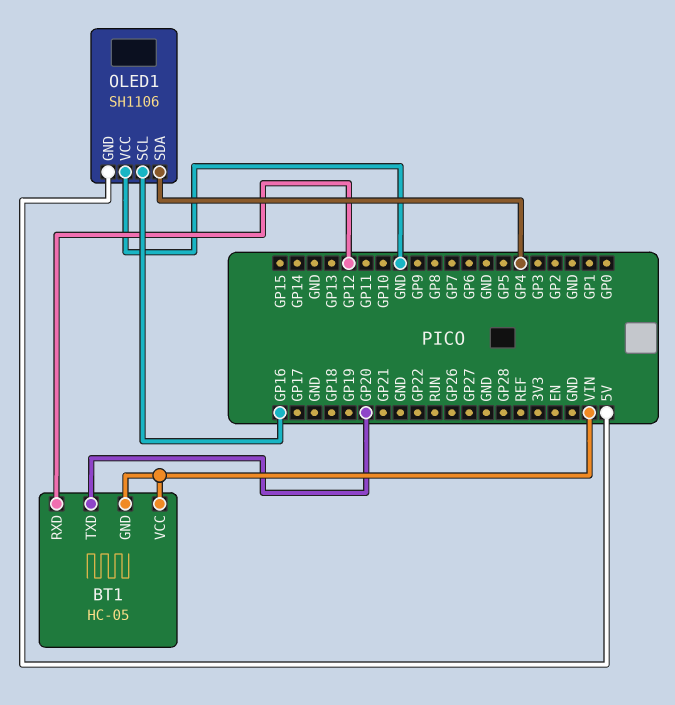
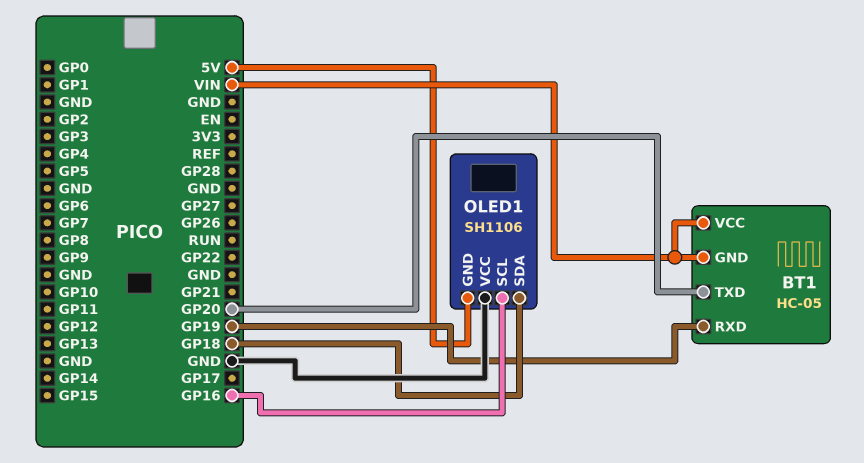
BT1 pin RXD: GP12 -> GP19
OLED1 pin SDA: GP4 -> GP18

